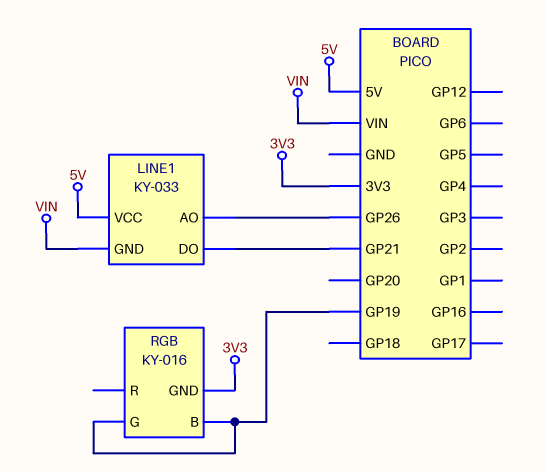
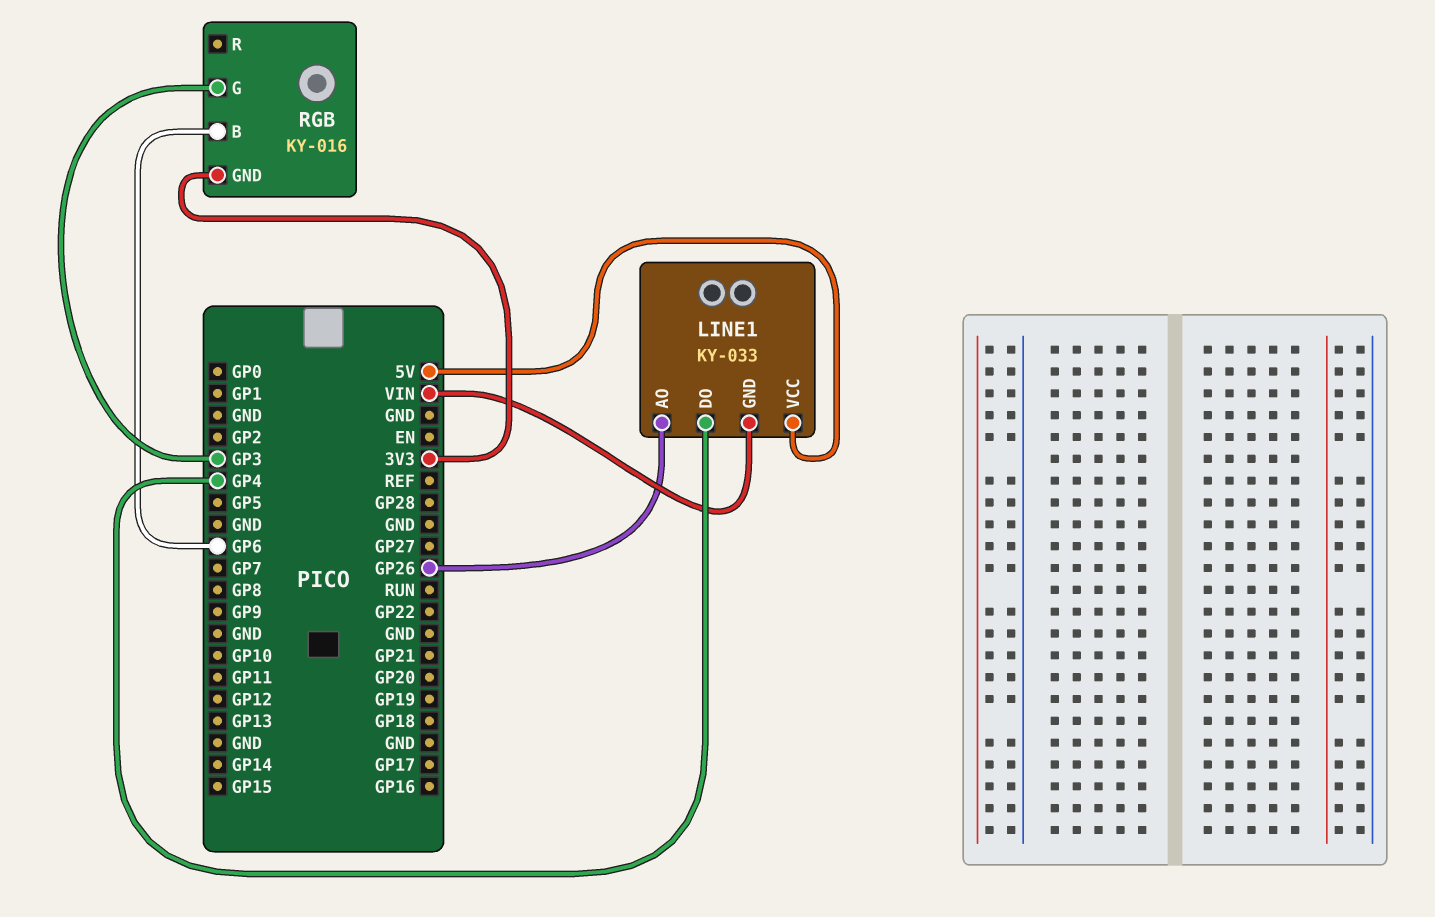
LINE1 pin DO: GP21 -> GP4
RGB pin B: GP19 -> GP6
RGB pin G: GP19 -> GP3

